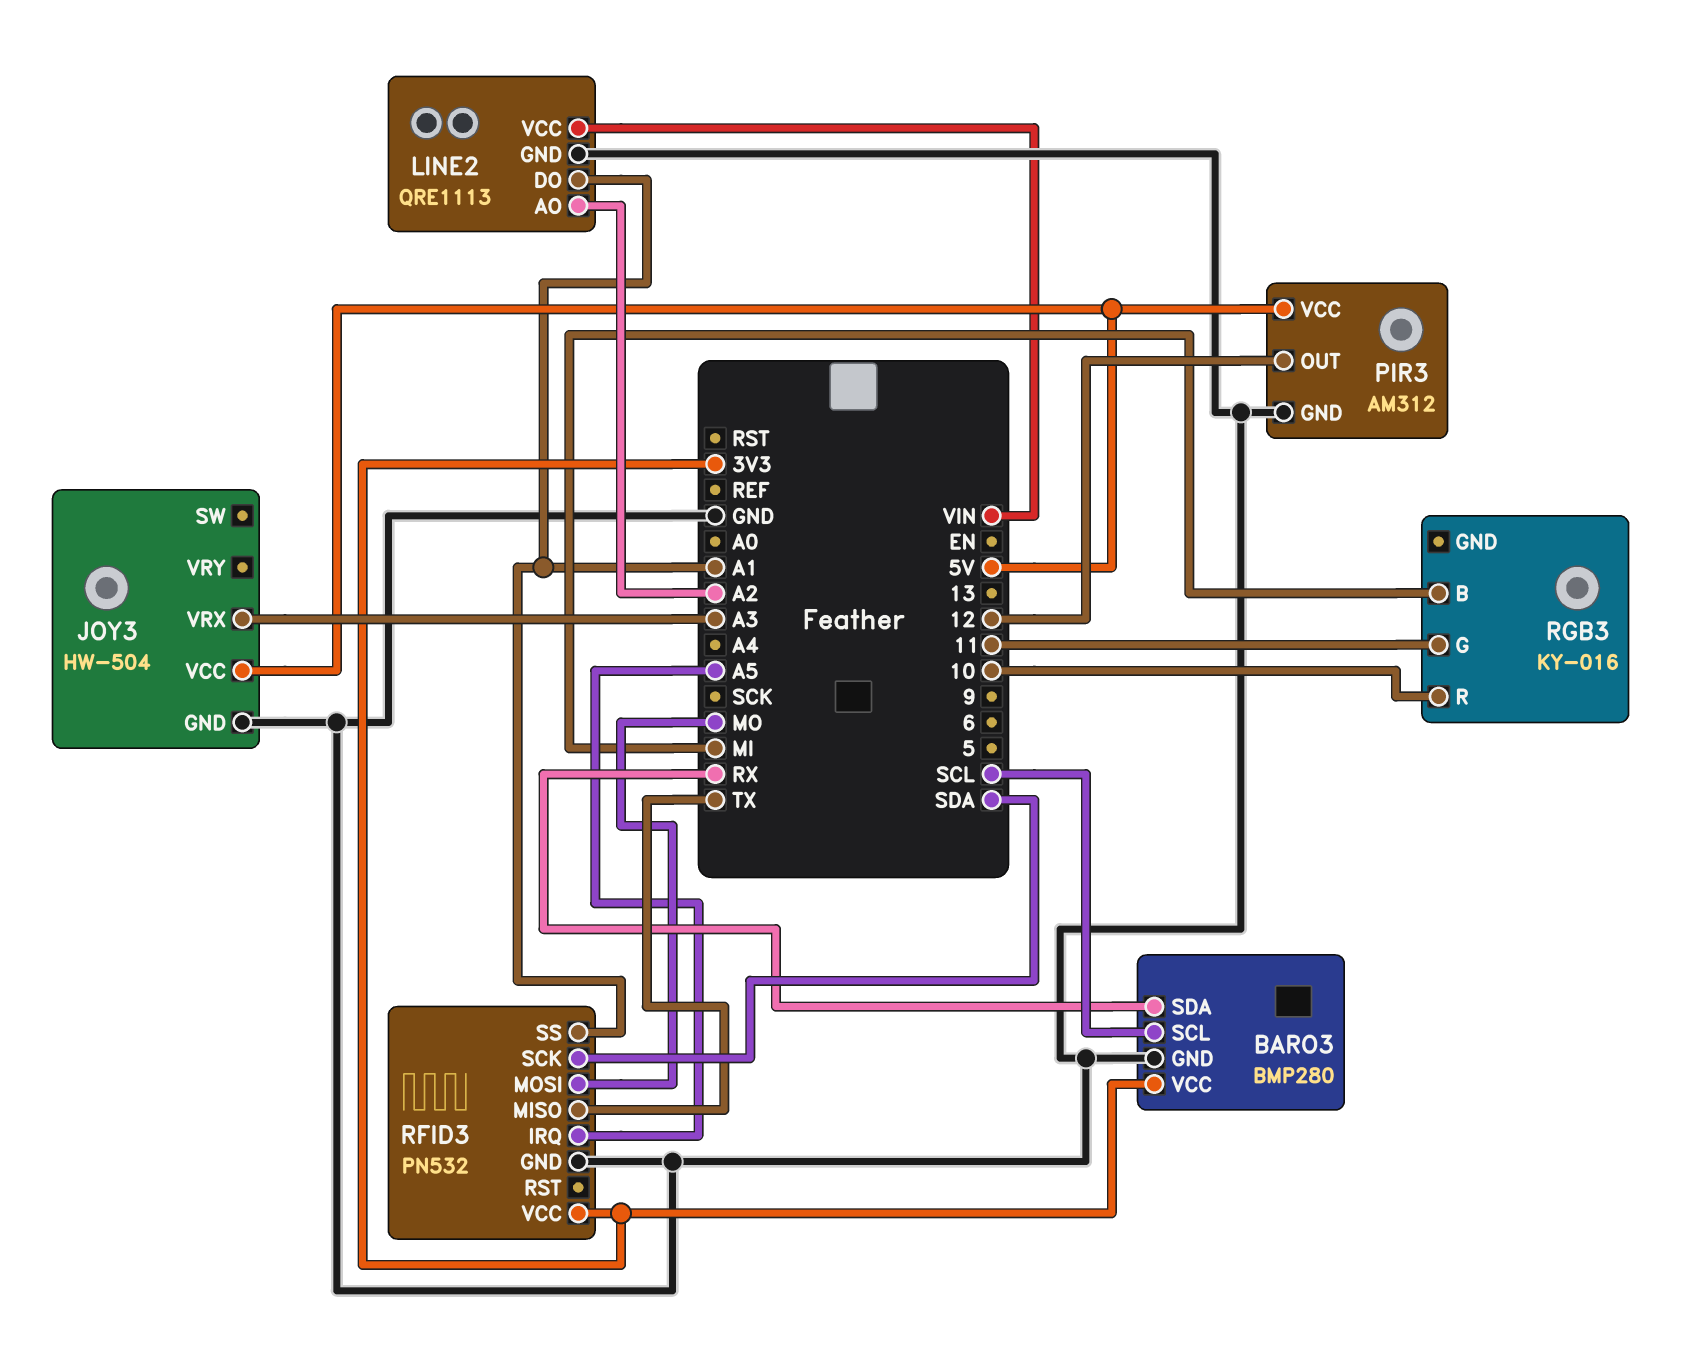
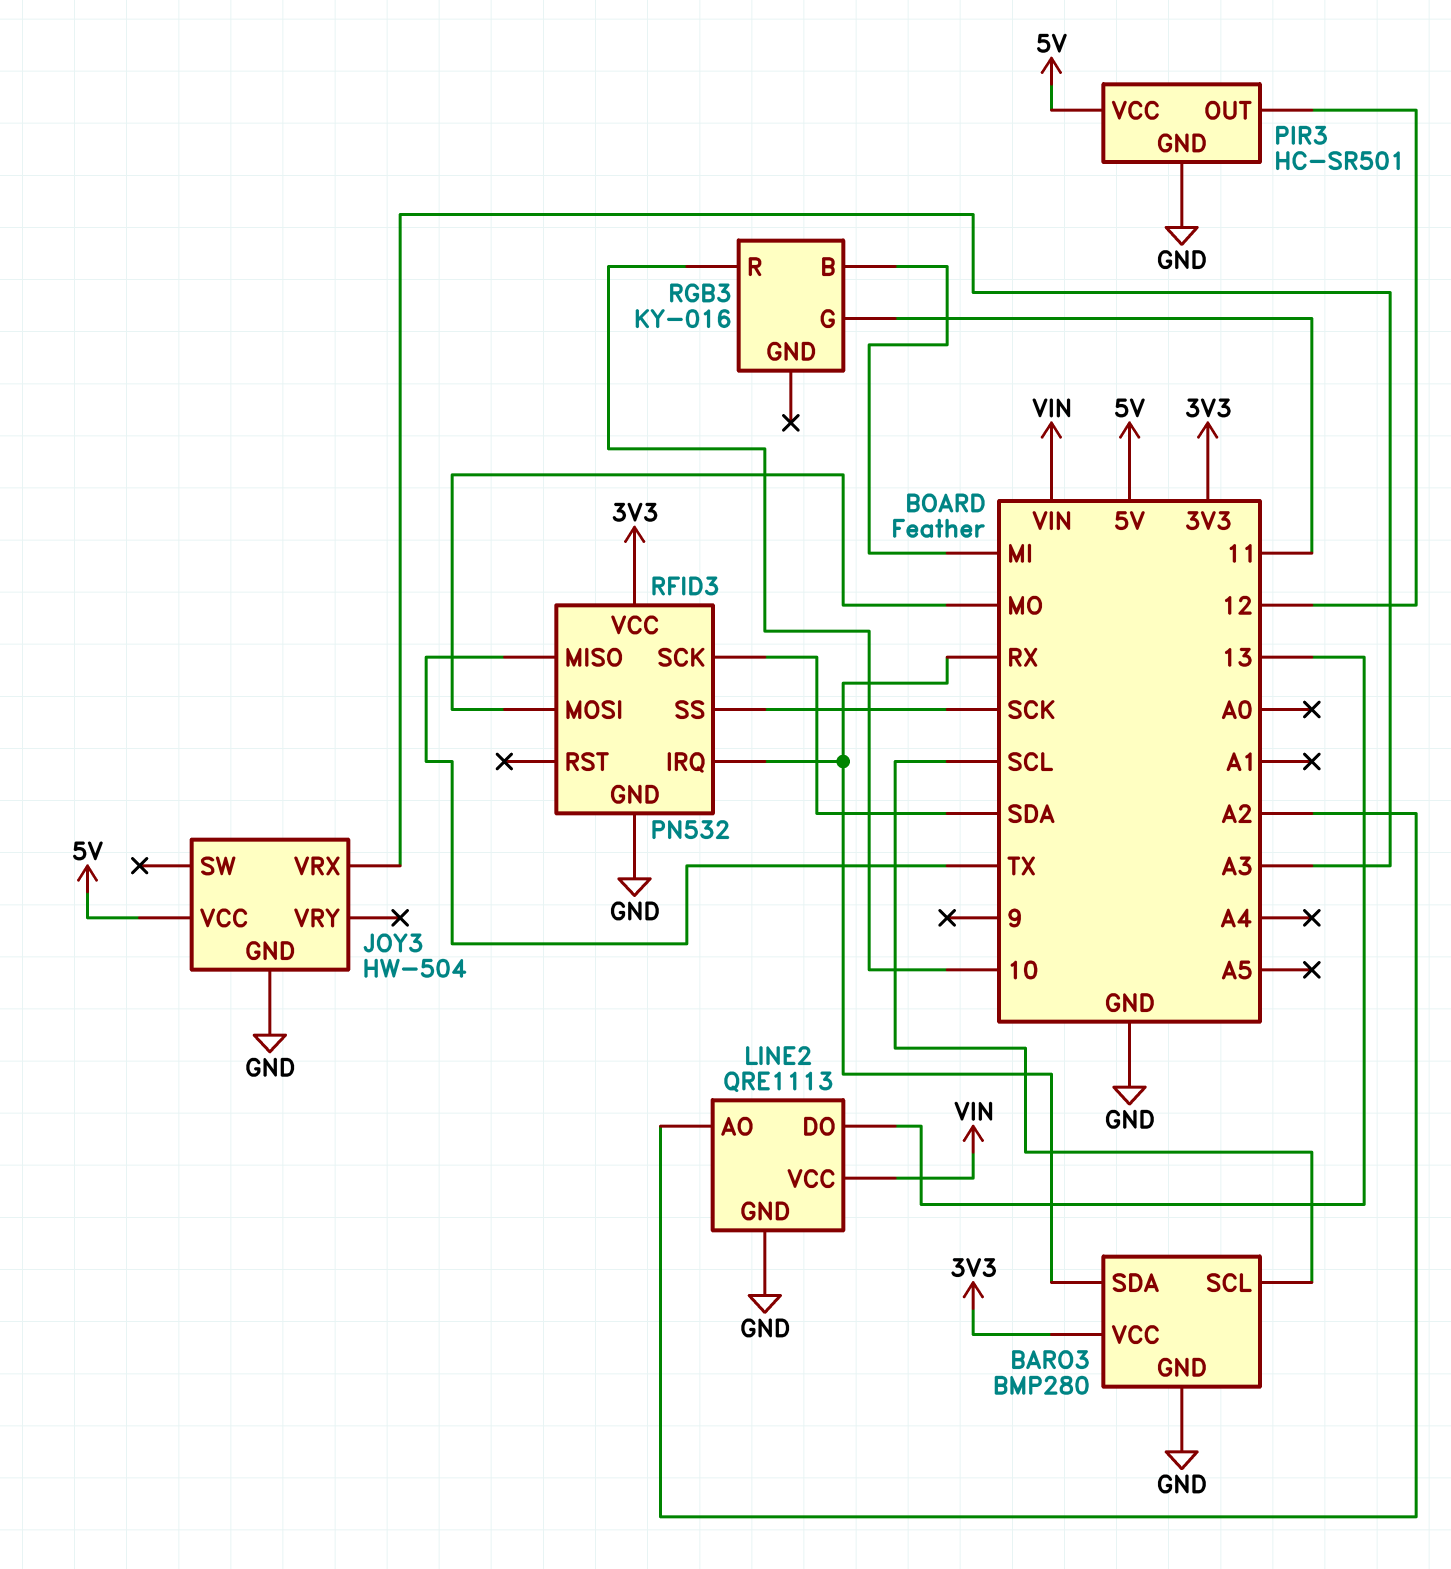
LINE2 pin DO: A1 -> 13
PIR3: AM312 -> HC-SR501
RFID3 pin IRQ: A5 -> RX
RFID3 pin SS: A1 -> SCK

